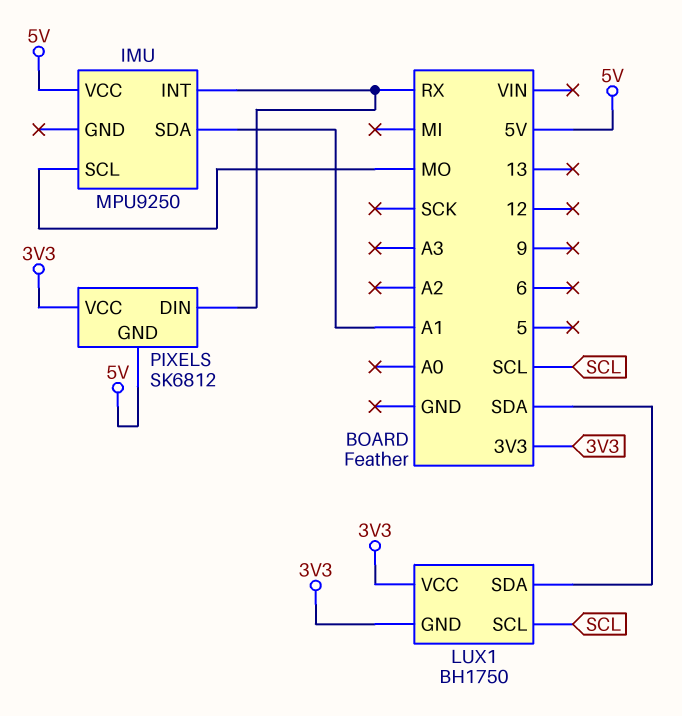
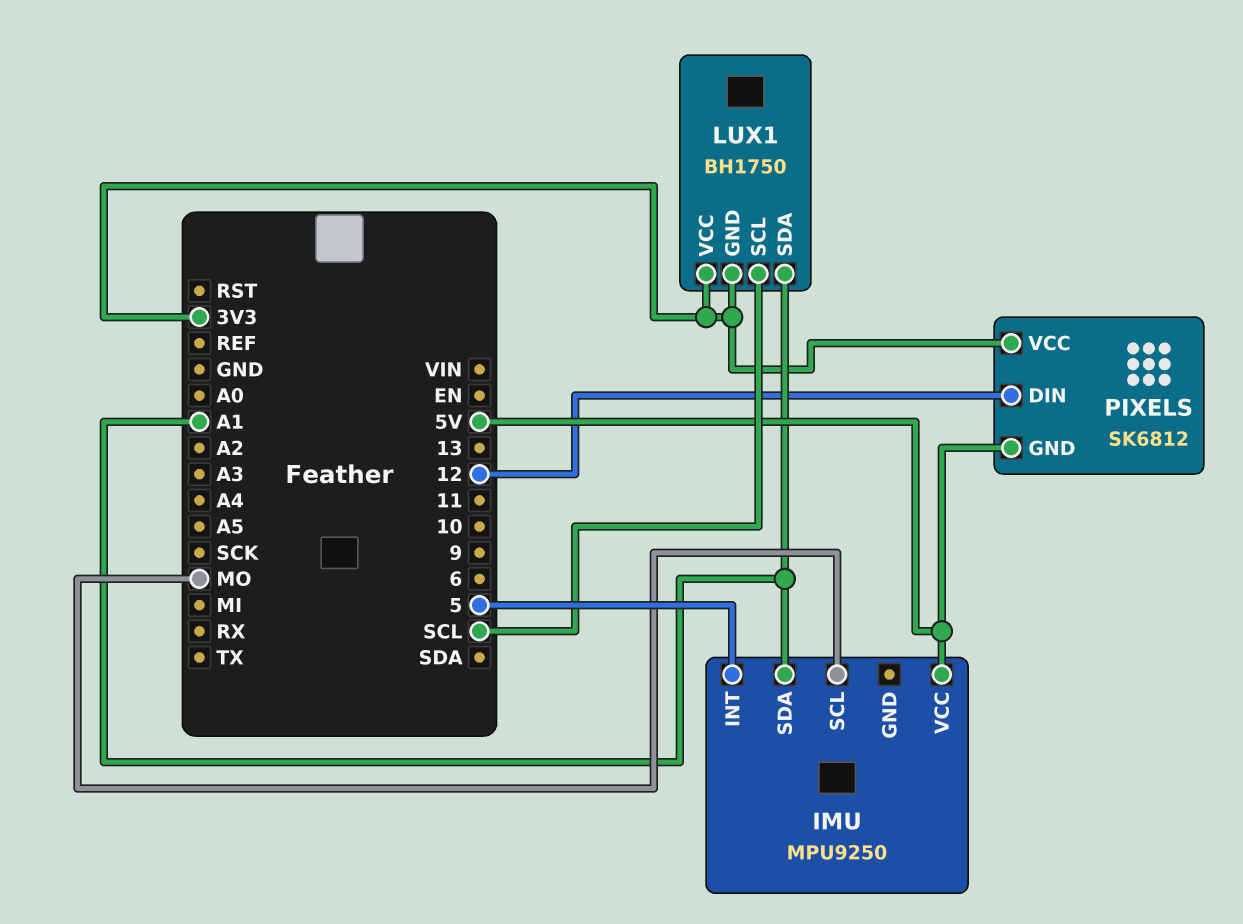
IMU pin INT: RX -> 5
LUX1 pin SDA: SDA -> A1
PIXELS pin DIN: RX -> 12

